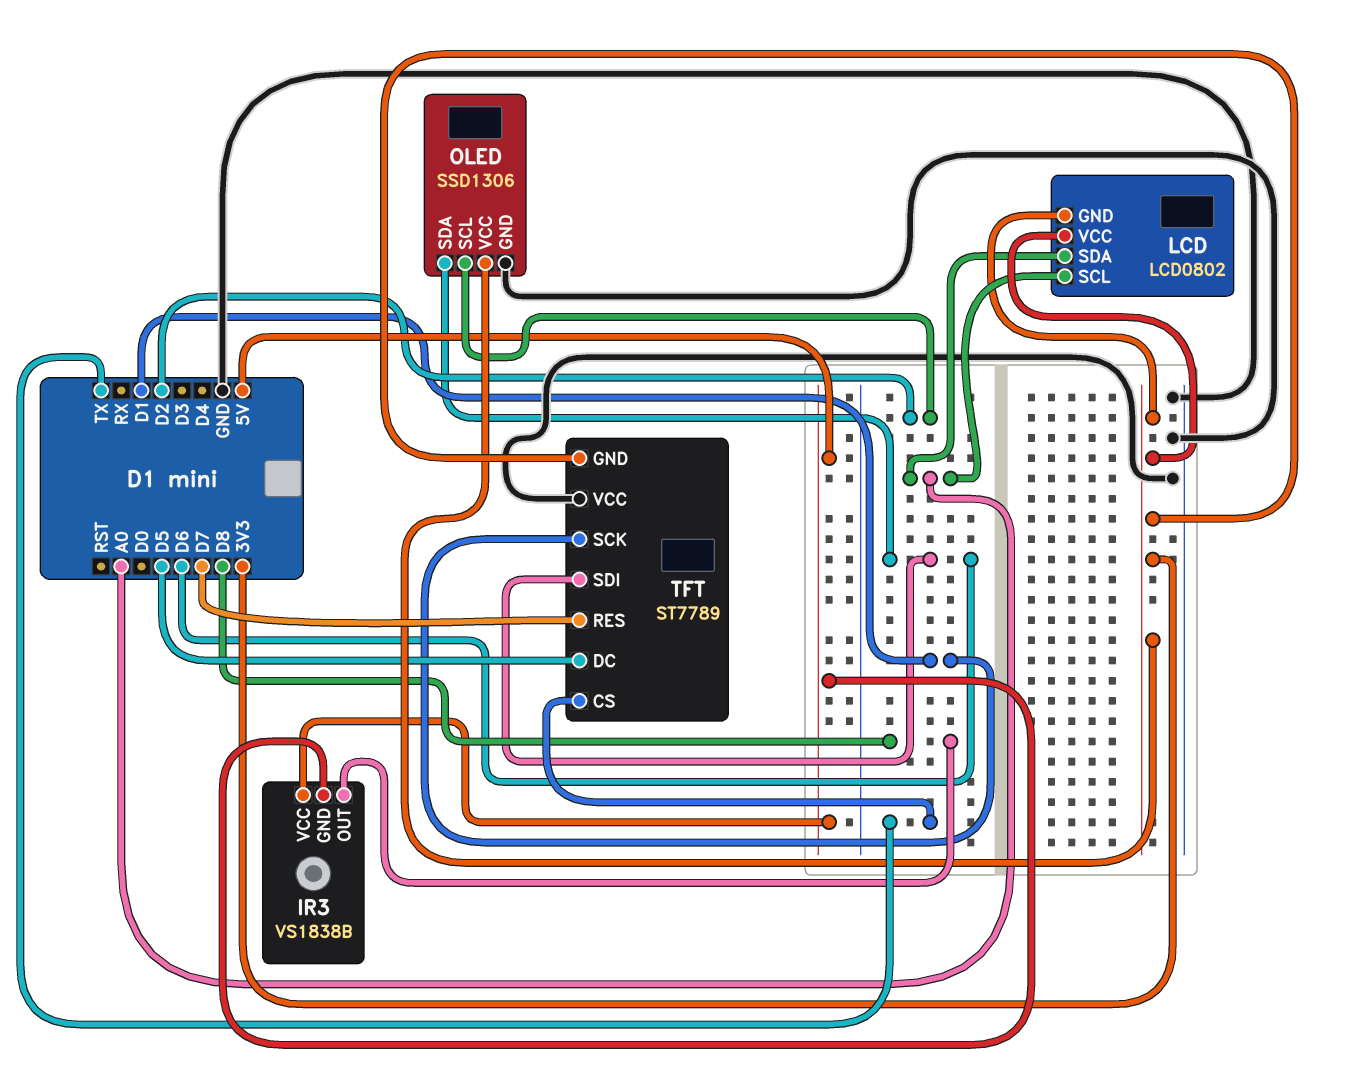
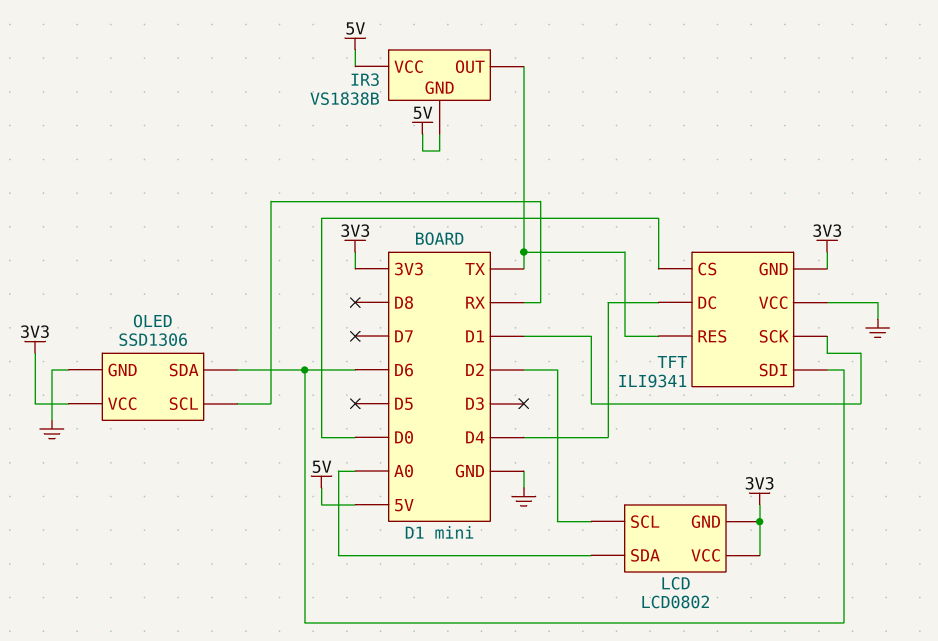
IR3 pin OUT: D8 -> TX
LCD pin SCL: A0 -> D2
OLED pin SCL: D2 -> RX
TFT: ST7789 -> ILI9341
TFT pin CS: TX -> D0
TFT pin DC: D5 -> D4
TFT pin RES: D7 -> TX

